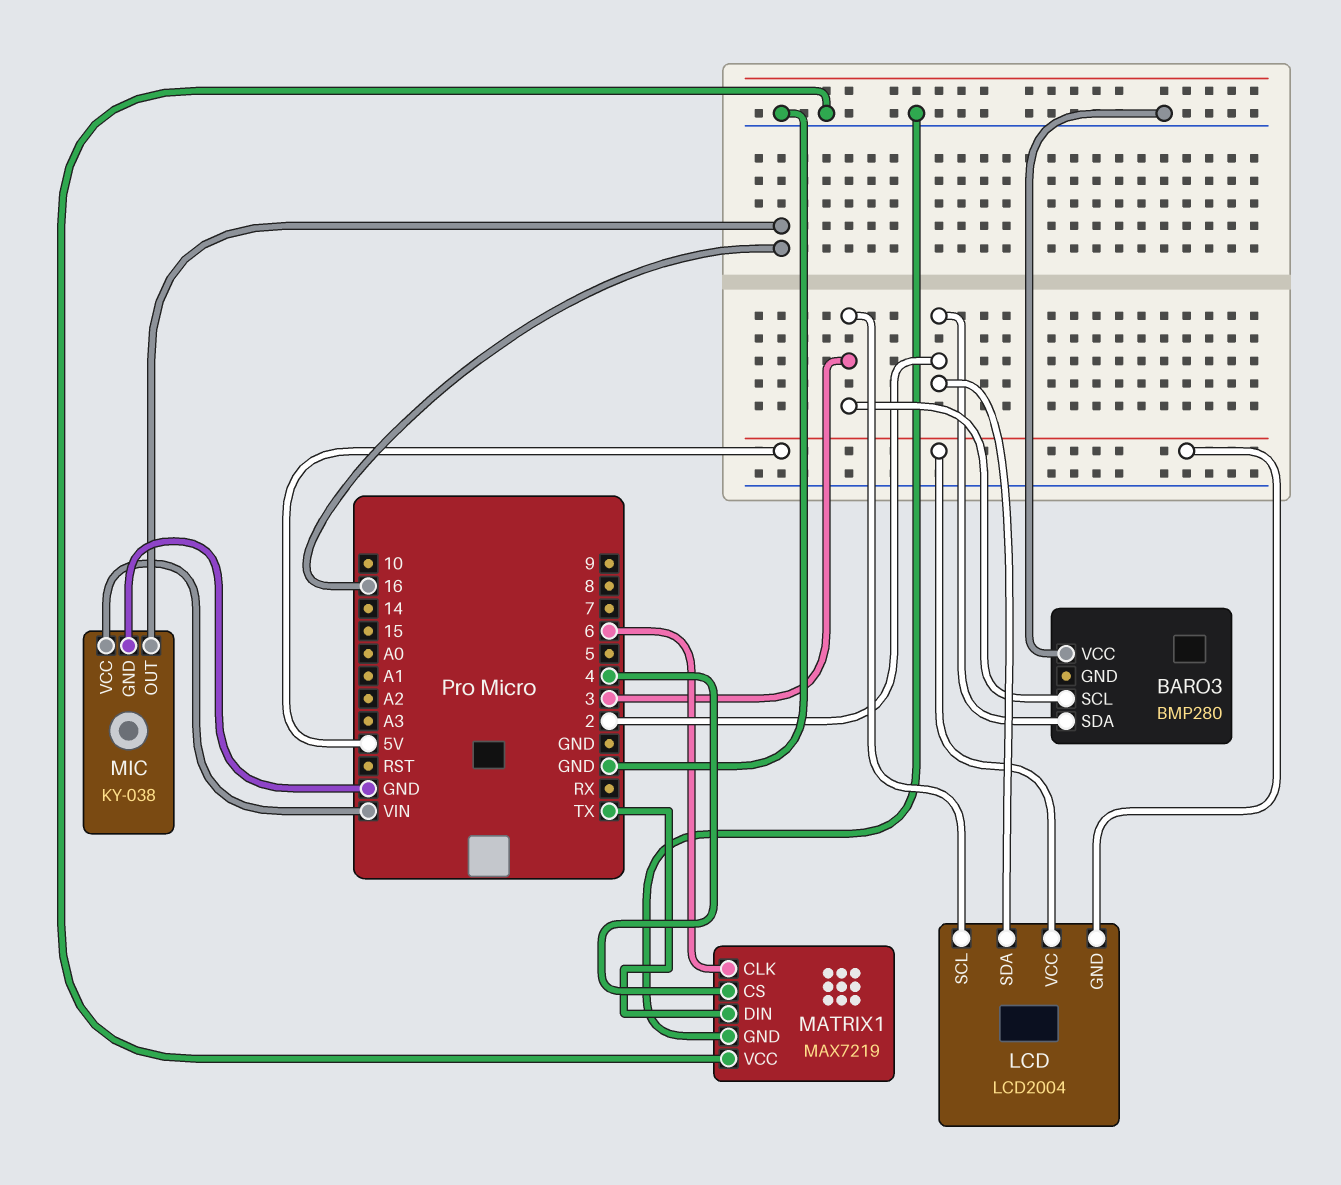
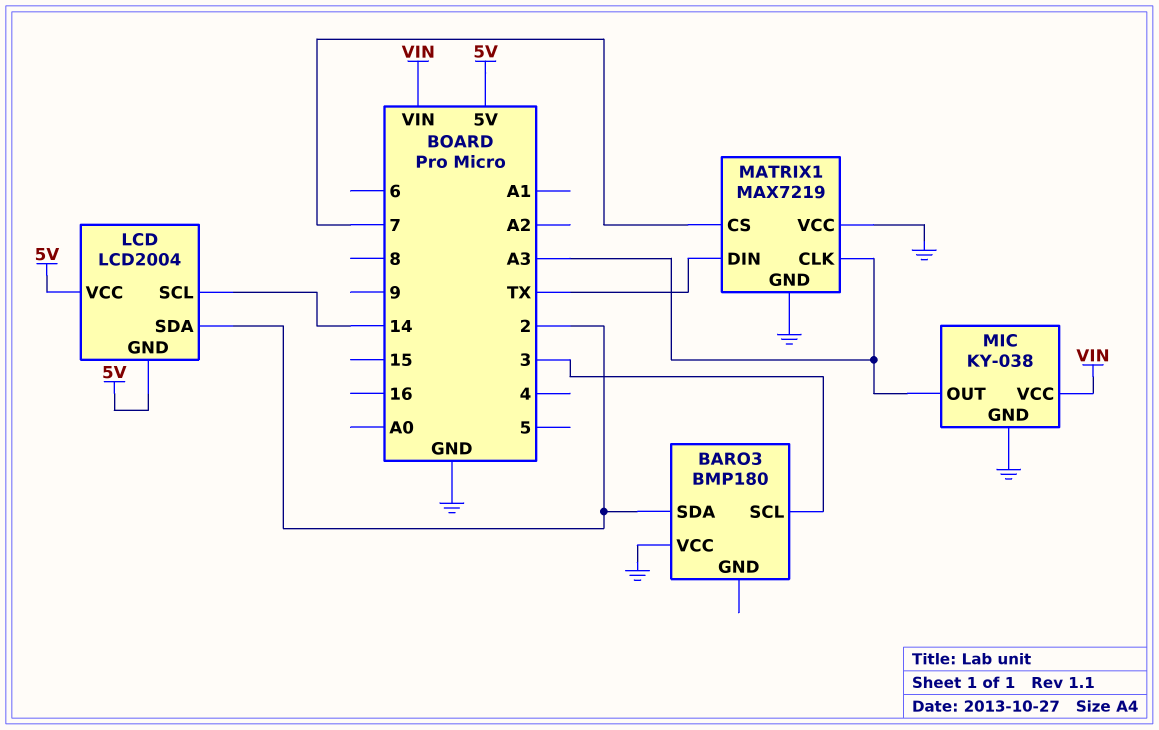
BARO3: BMP280 -> BMP180
LCD pin SCL: 3 -> 14
MATRIX1 pin CLK: 6 -> A3
MATRIX1 pin CS: 4 -> 7
MIC pin OUT: 16 -> A3

